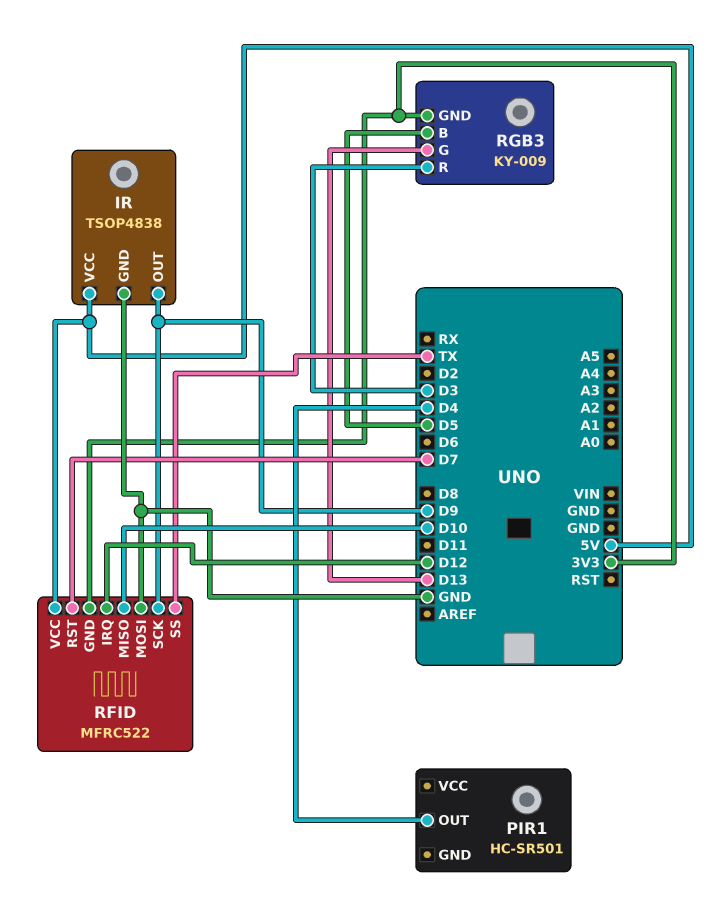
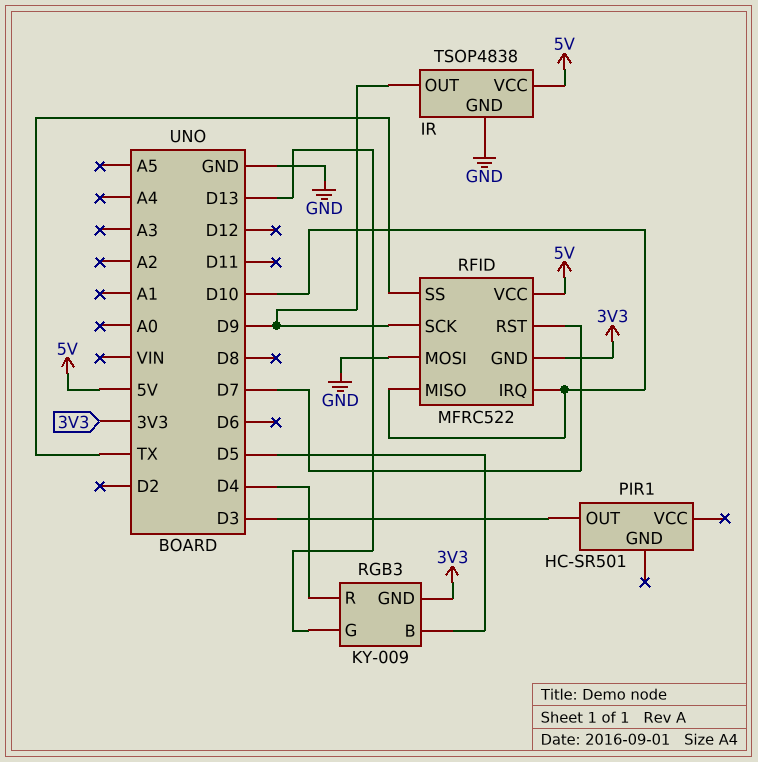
PIR1 pin OUT: D4 -> D3
RFID pin IRQ: D12 -> D10
RGB3 pin R: D3 -> D4

